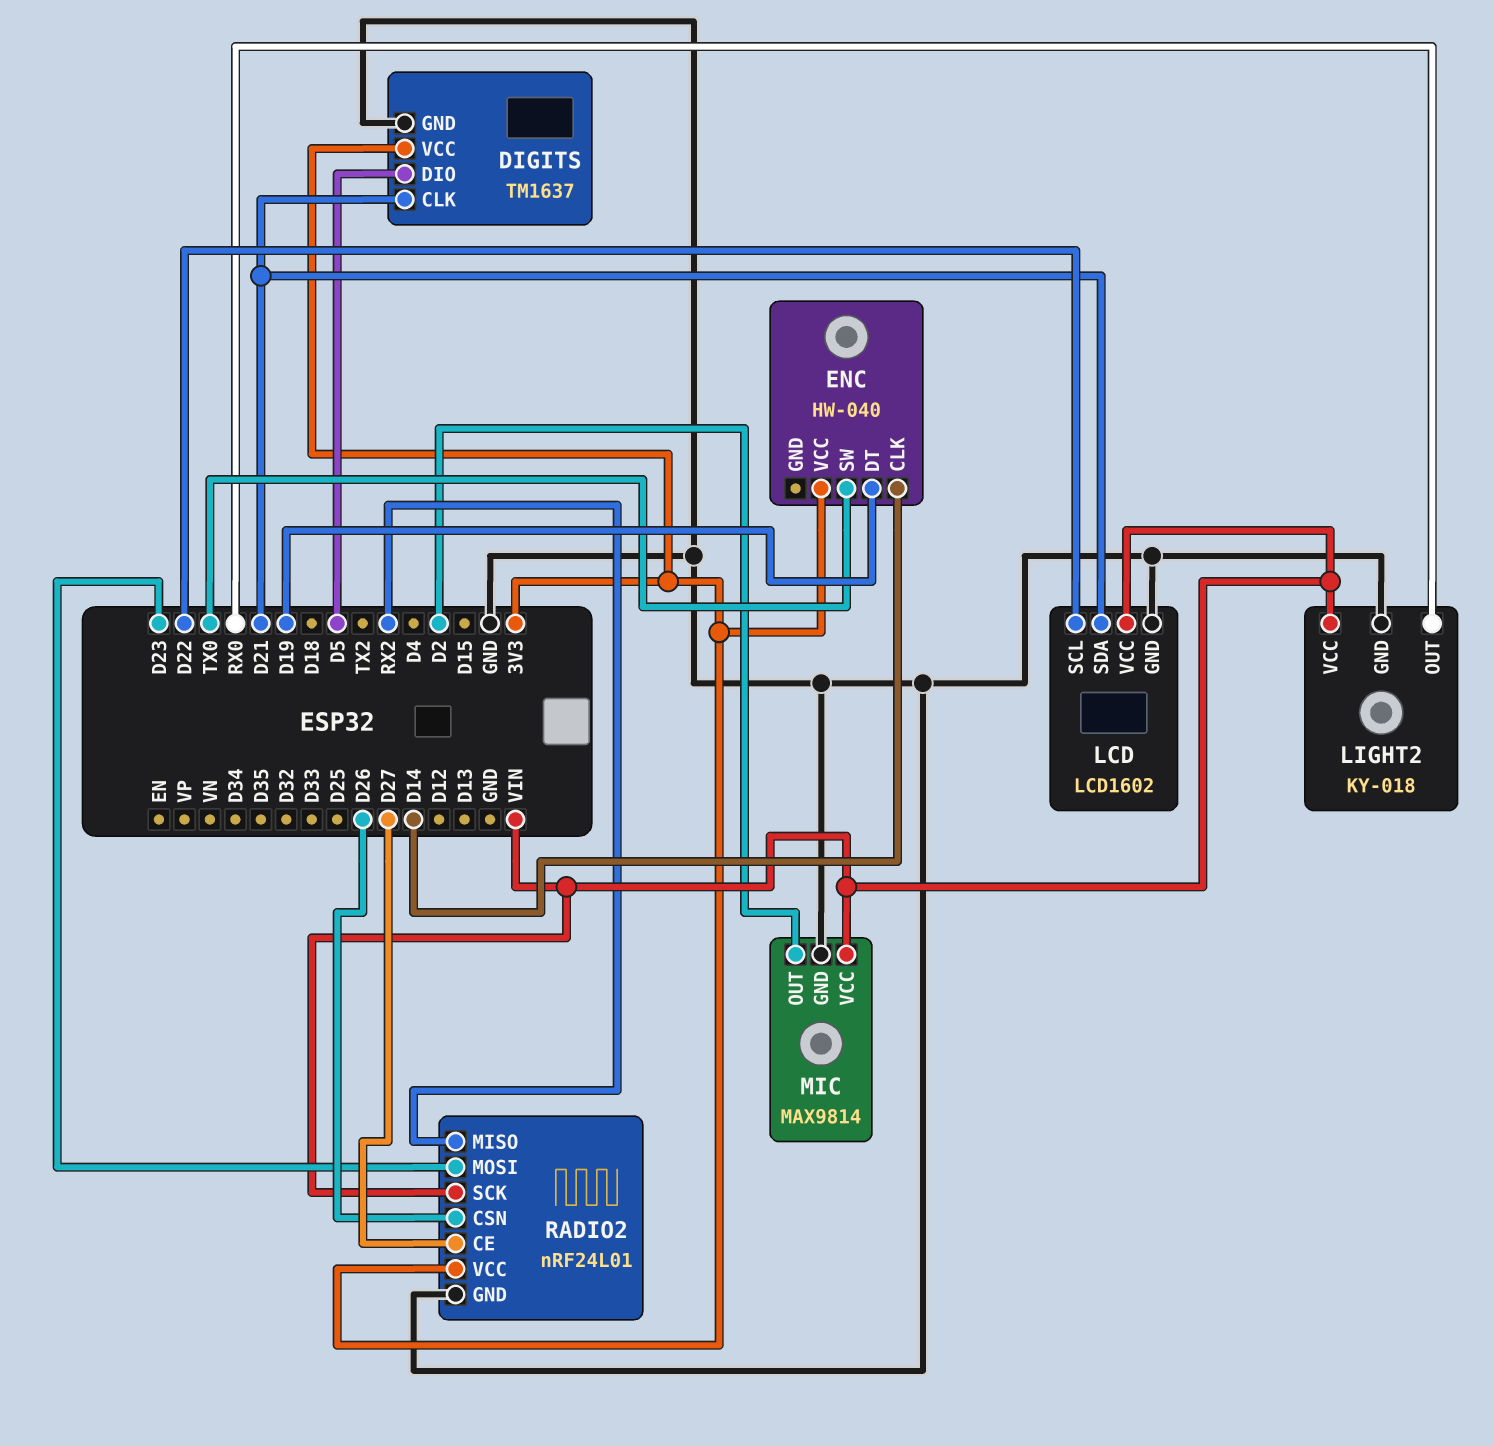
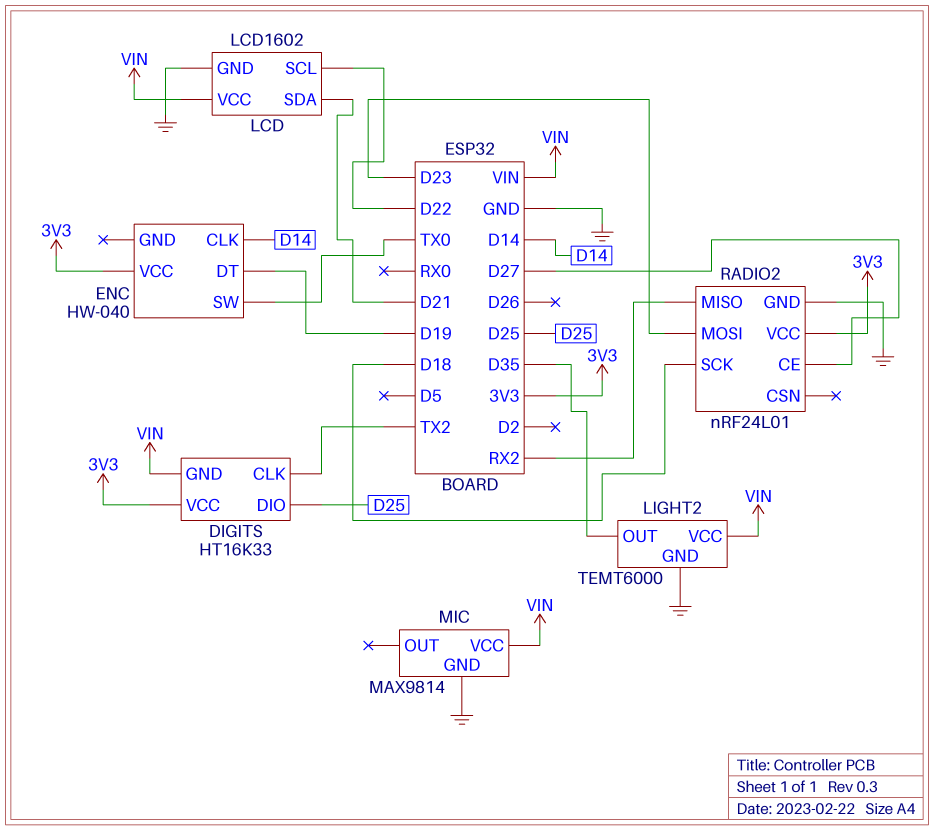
DIGITS: TM1637 -> HT16K33
DIGITS pin CLK: D21 -> TX2
DIGITS pin DIO: D5 -> D25
DIGITS pin GND: GND -> VIN
LIGHT2: KY-018 -> TEMT6000
LIGHT2 pin OUT: RX0 -> D35
MIC pin OUT: D2 -> none
RADIO2 pin CSN: D26 -> none
RADIO2 pin SCK: VIN -> D18

